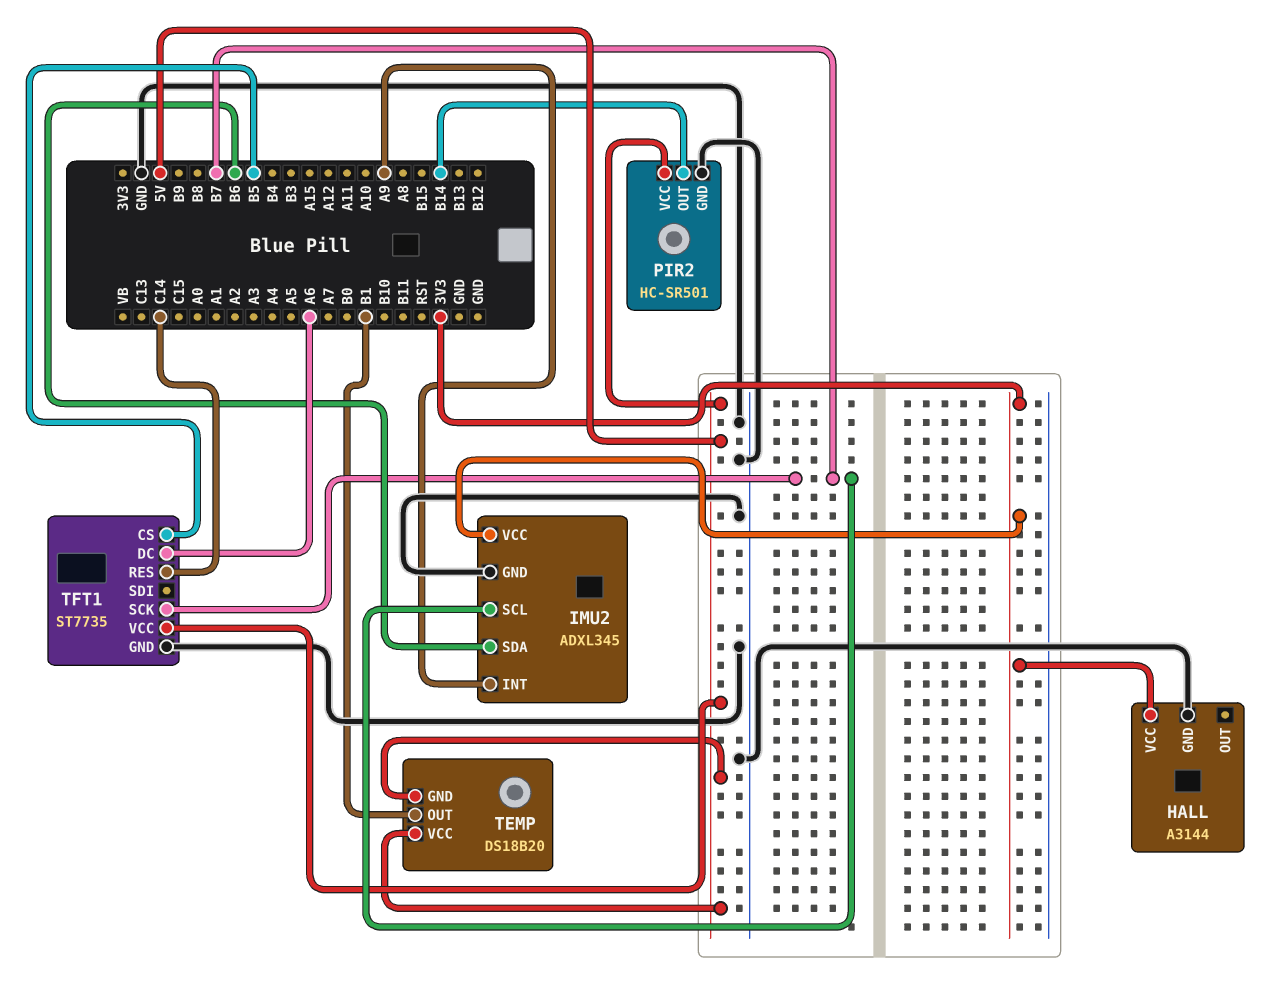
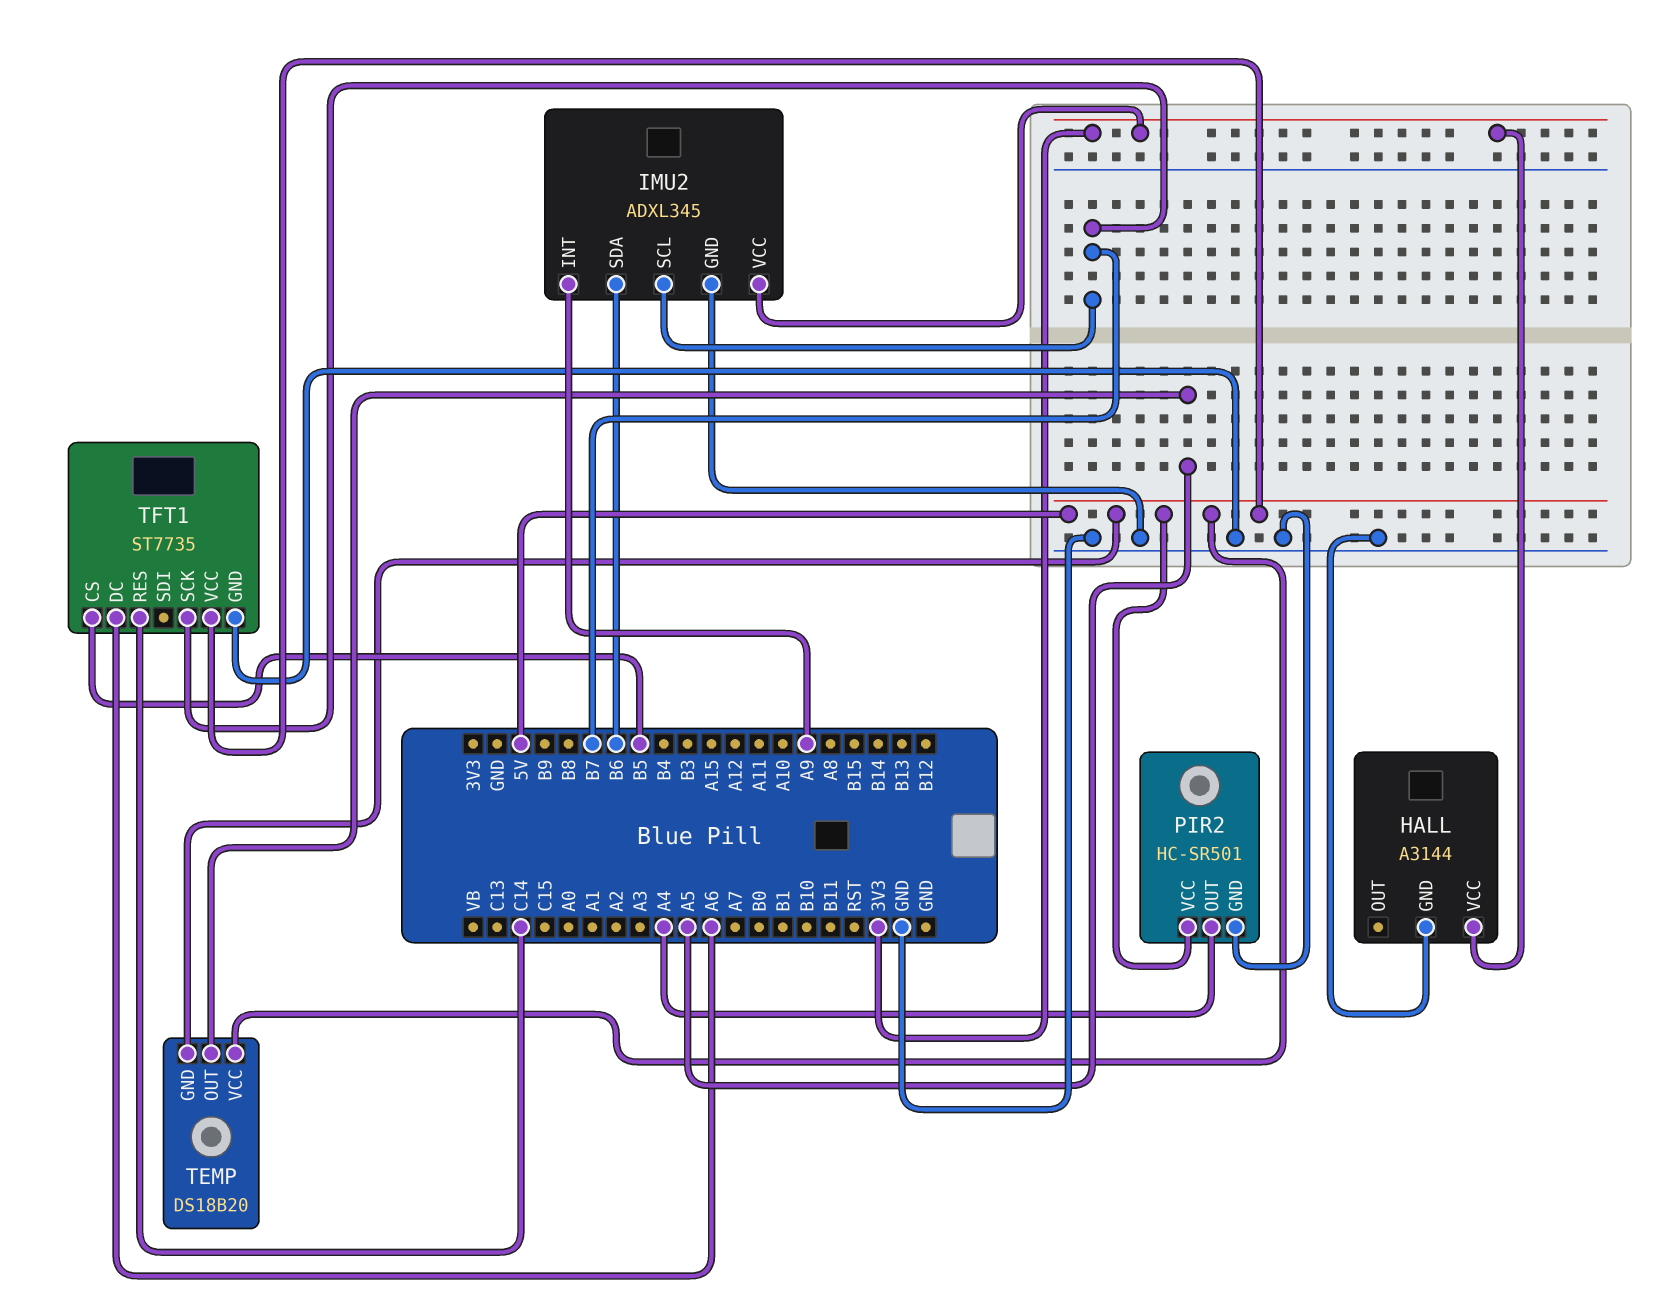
PIR2 pin OUT: B14 -> A4
TEMP pin OUT: B1 -> A5

